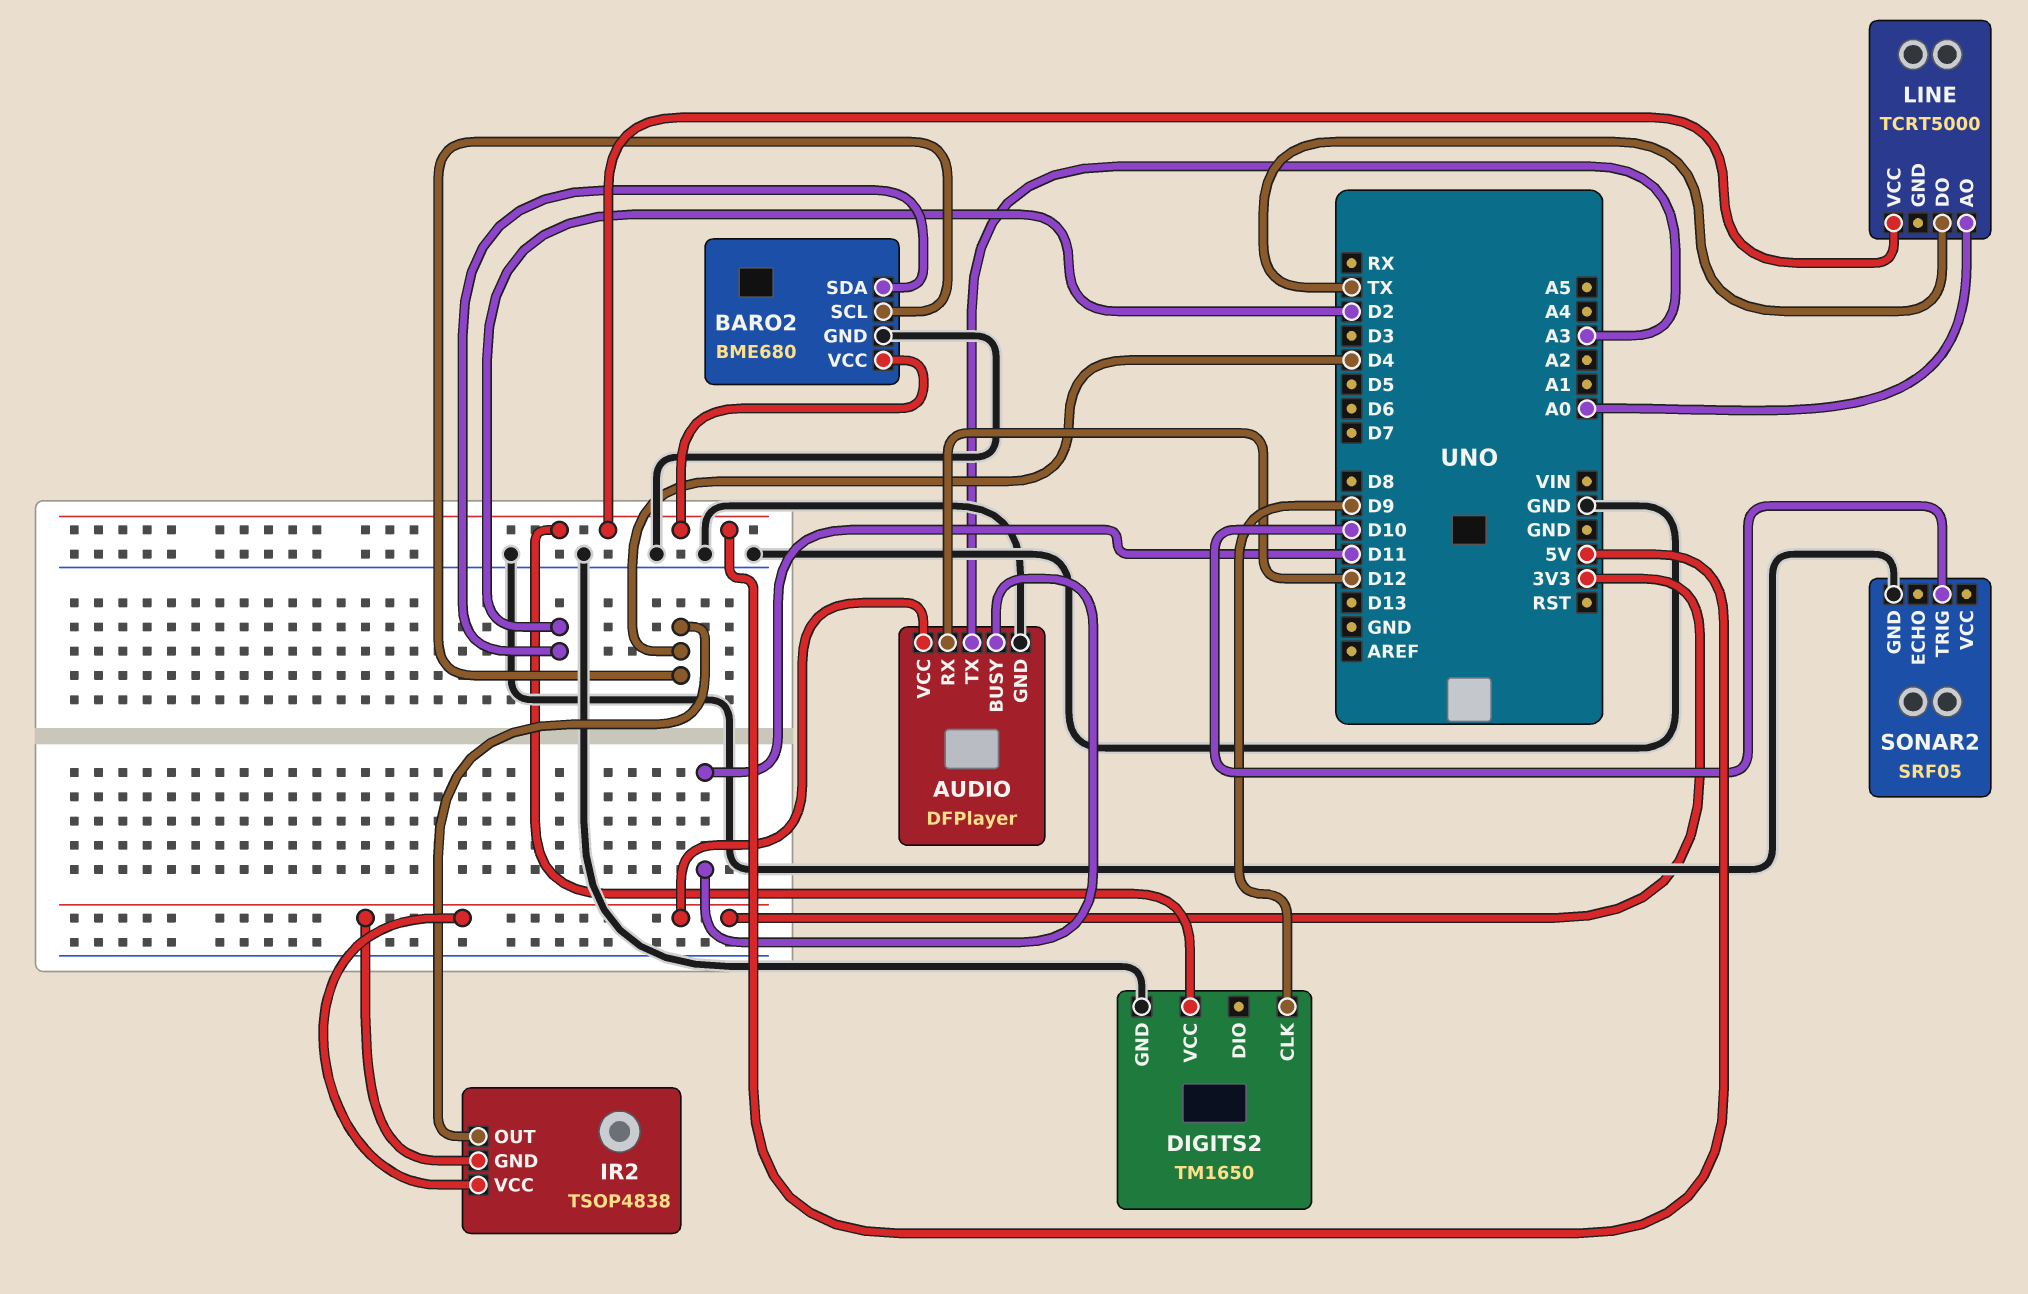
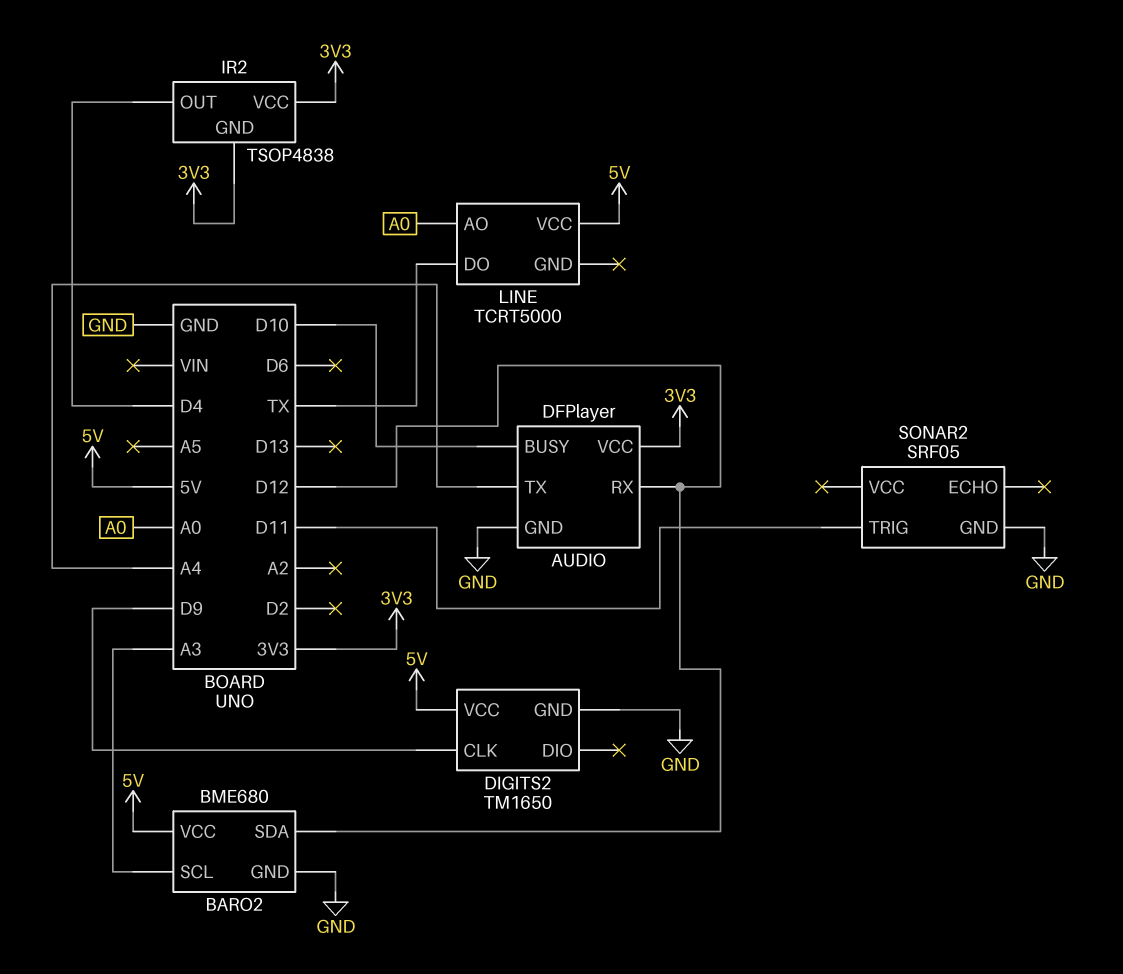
AUDIO pin BUSY: D11 -> D10
AUDIO pin TX: A3 -> A4
BARO2 pin SCL: D4 -> A3
BARO2 pin SDA: D2 -> D12
SONAR2 pin TRIG: D10 -> D11

